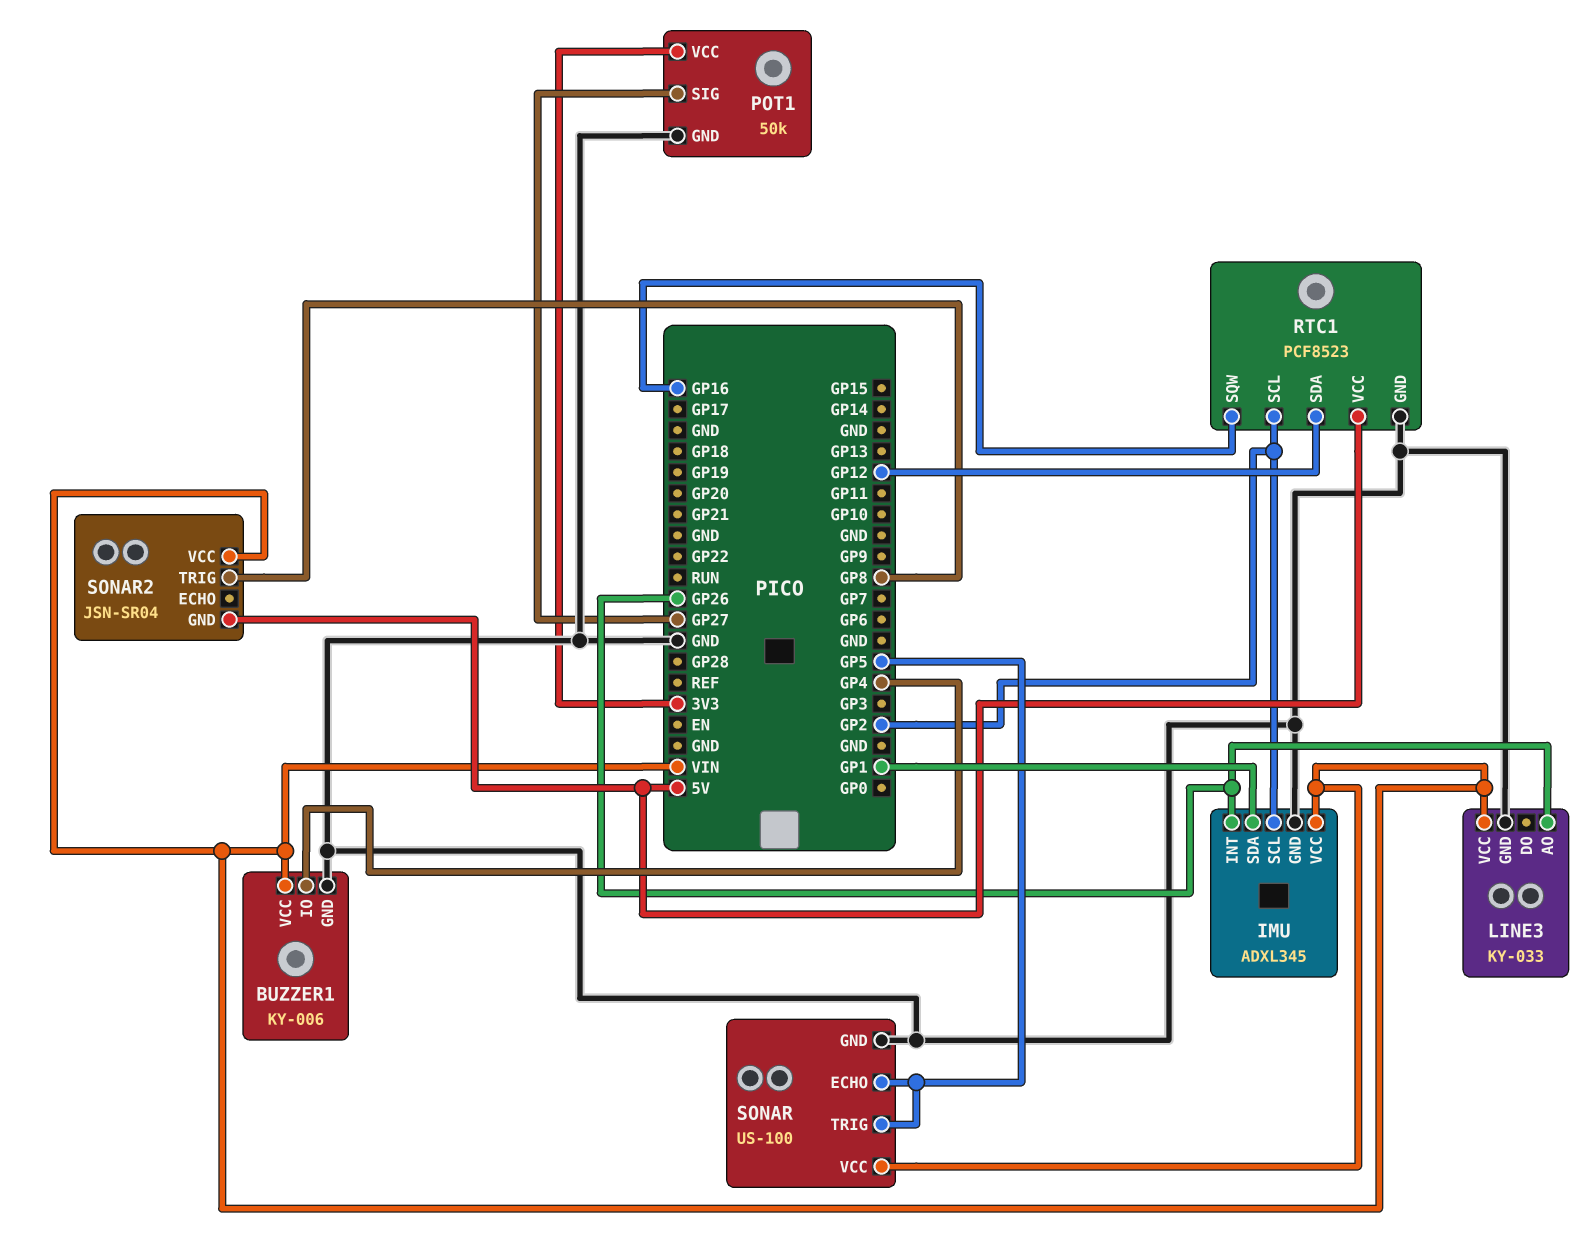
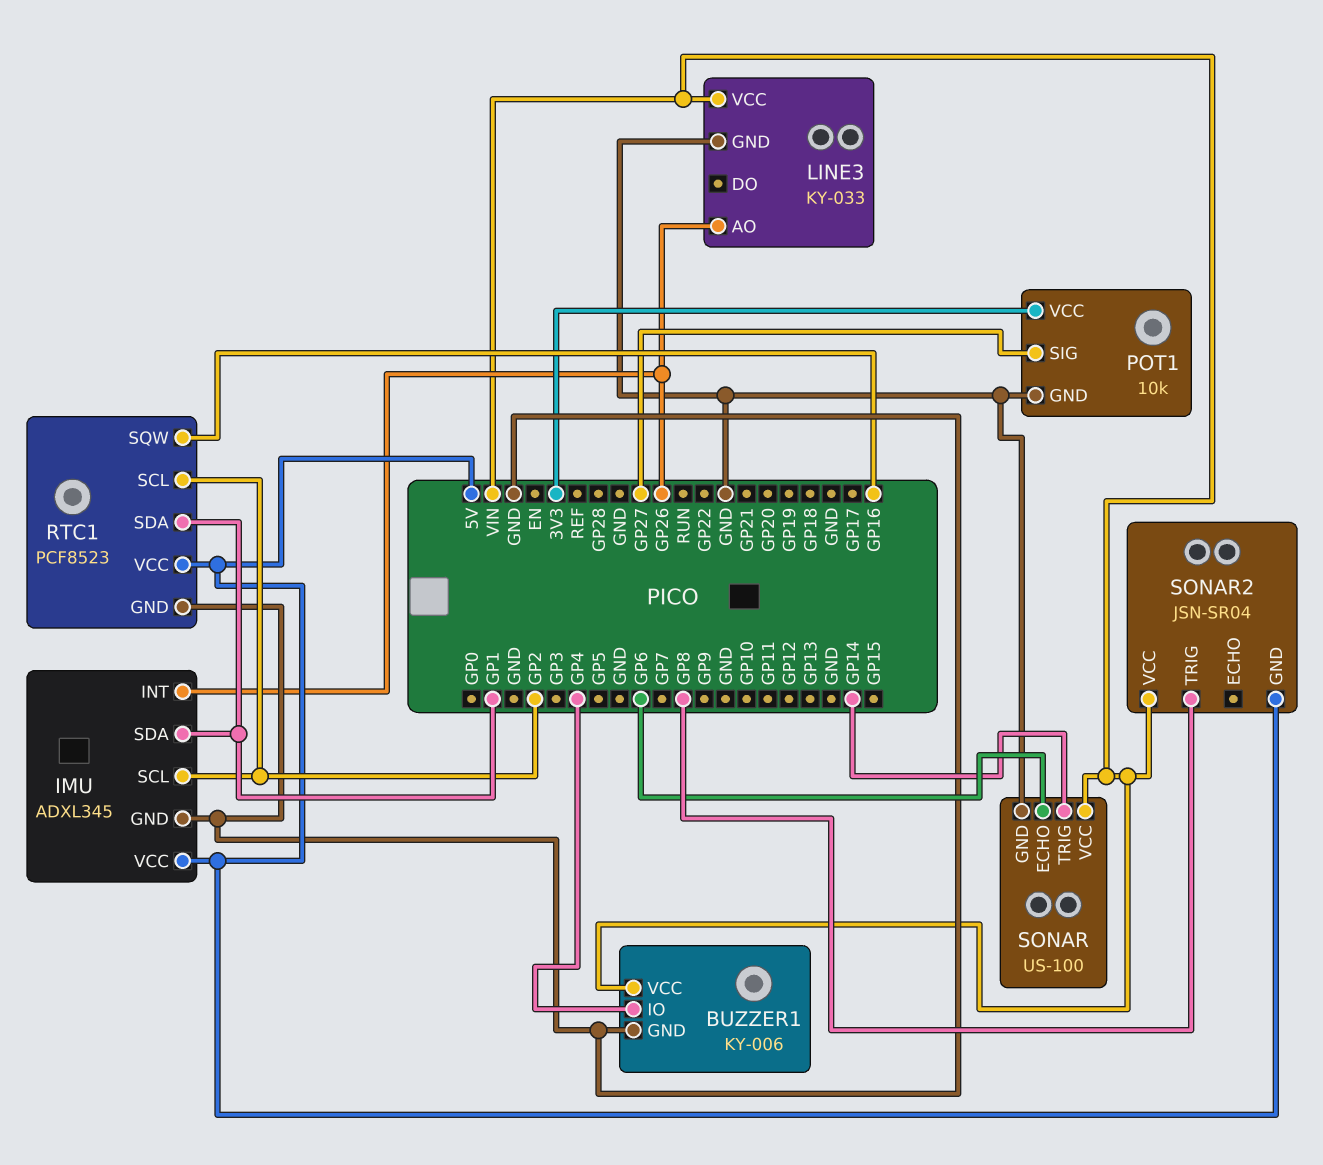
IMU pin VCC: VIN -> 5V
POT1: 50k -> 10k
RTC1 pin SDA: GP12 -> GP1
SONAR pin ECHO: GP5 -> GP6
SONAR pin TRIG: GP5 -> GP14

